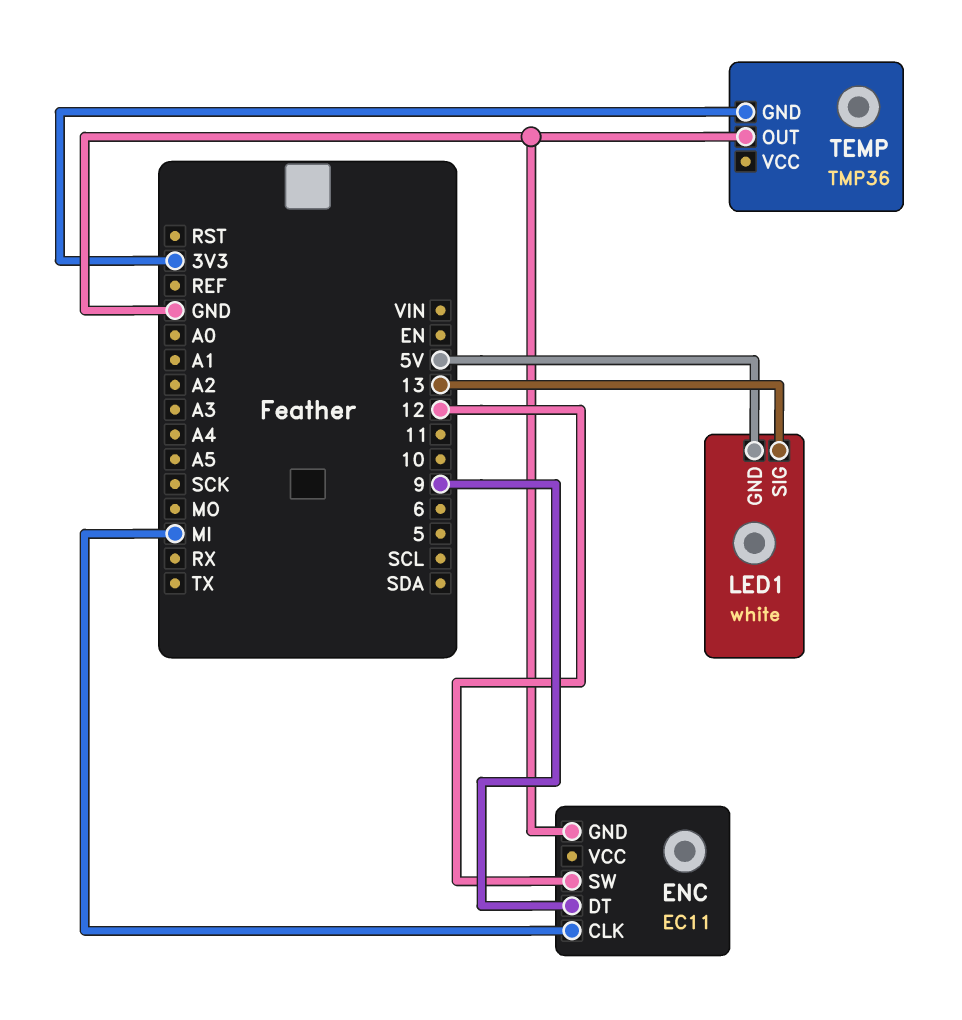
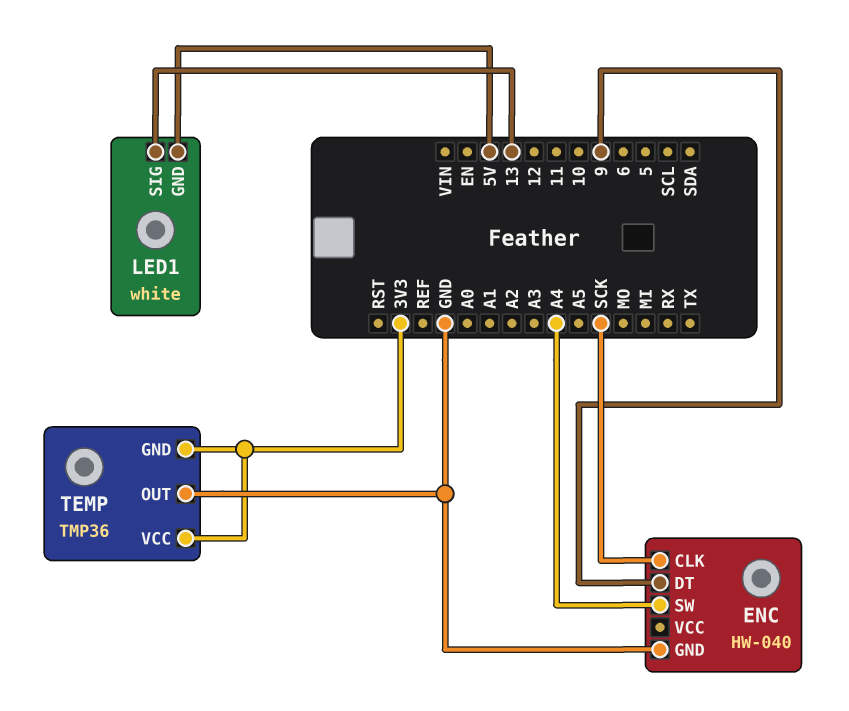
ENC: EC11 -> HW-040
ENC pin CLK: MI -> SCK
ENC pin SW: 12 -> A4
TEMP pin VCC: none -> 3V3

